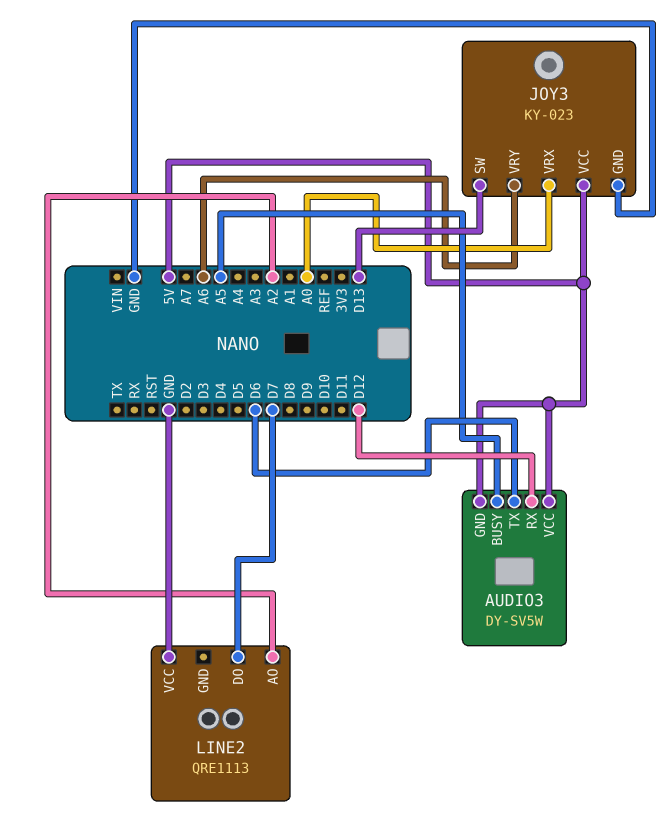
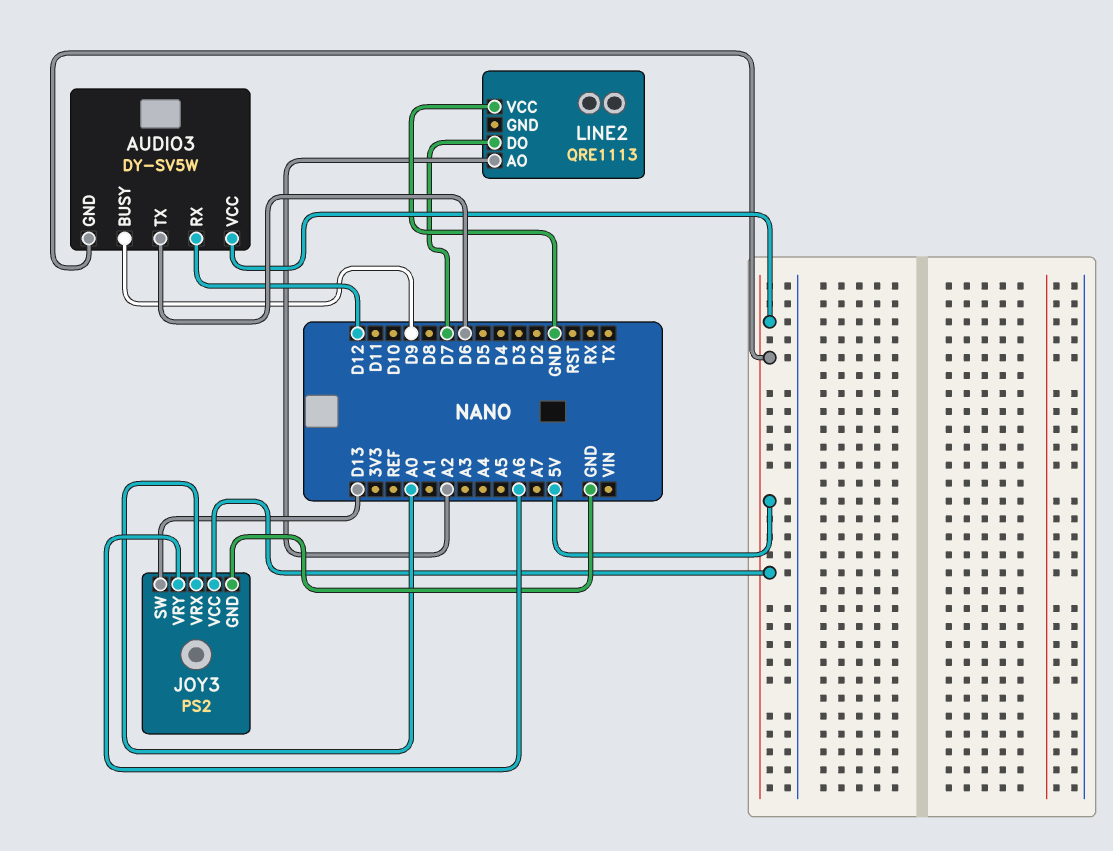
AUDIO3 pin BUSY: A5 -> D9
JOY3: KY-023 -> PS2

